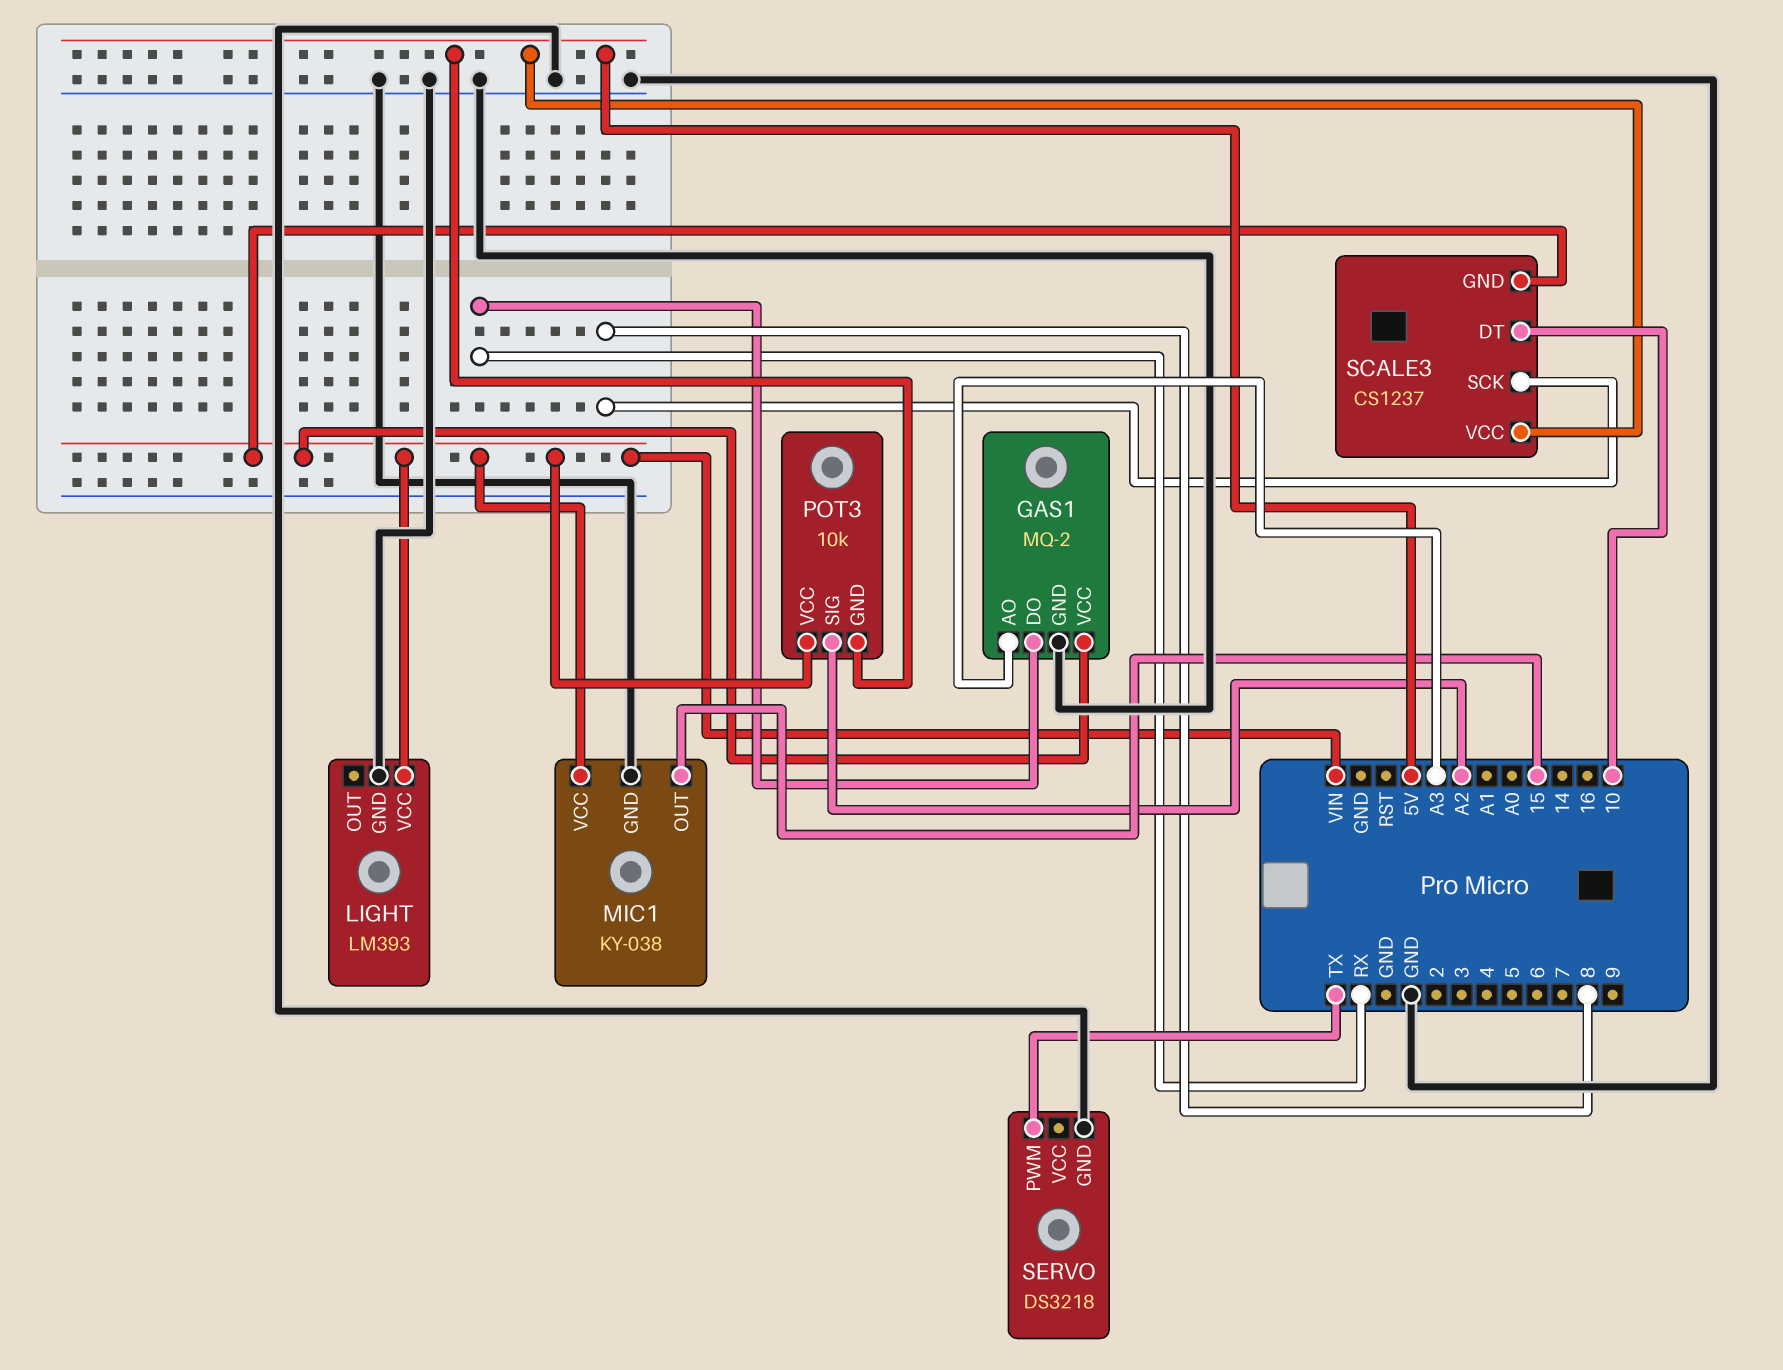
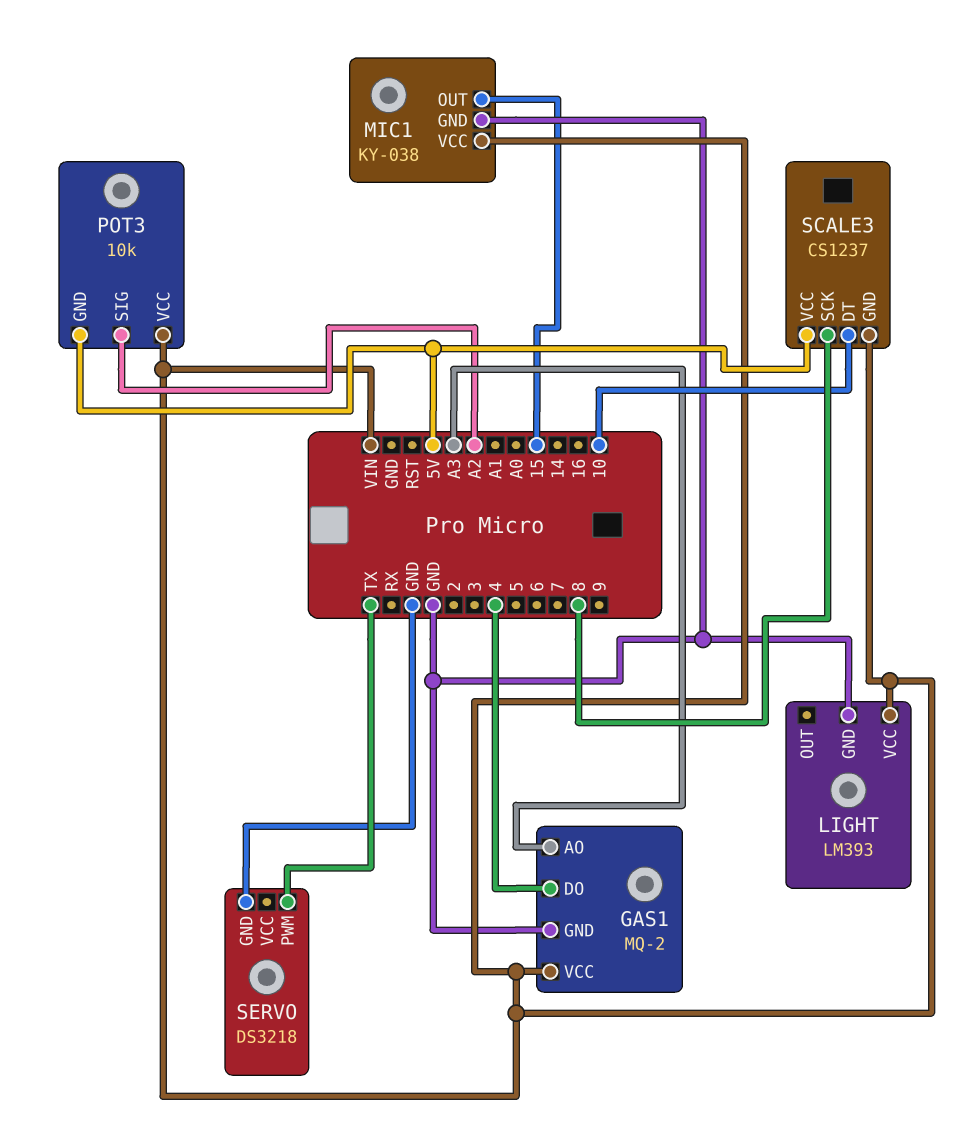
GAS1 pin DO: RX -> 4

